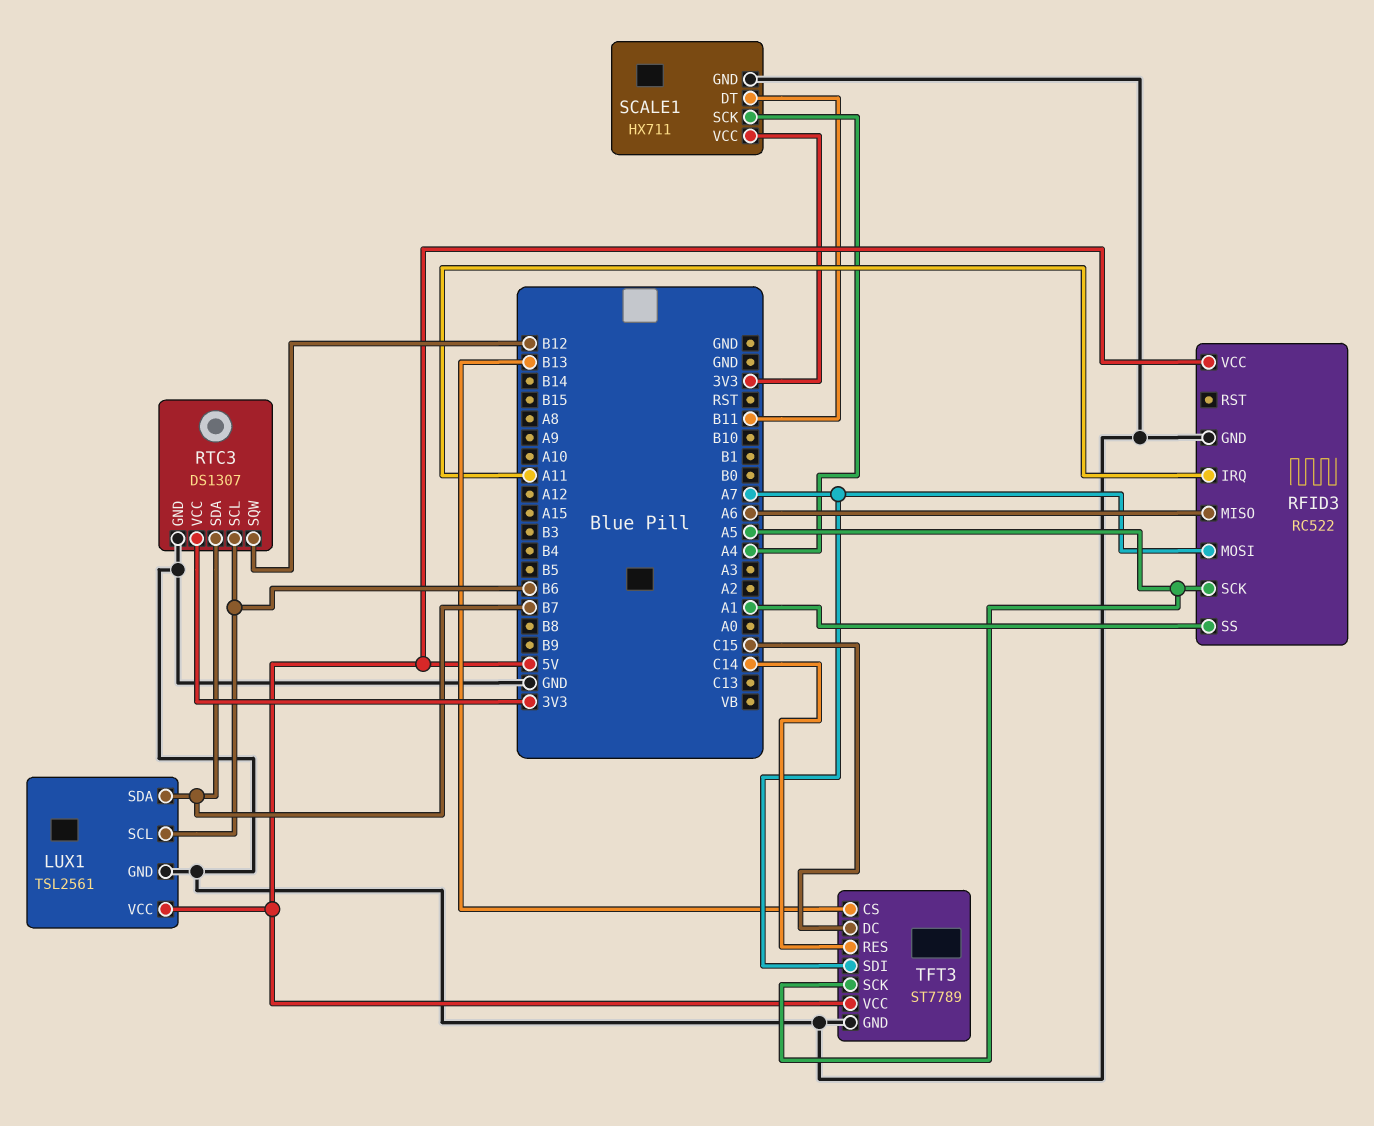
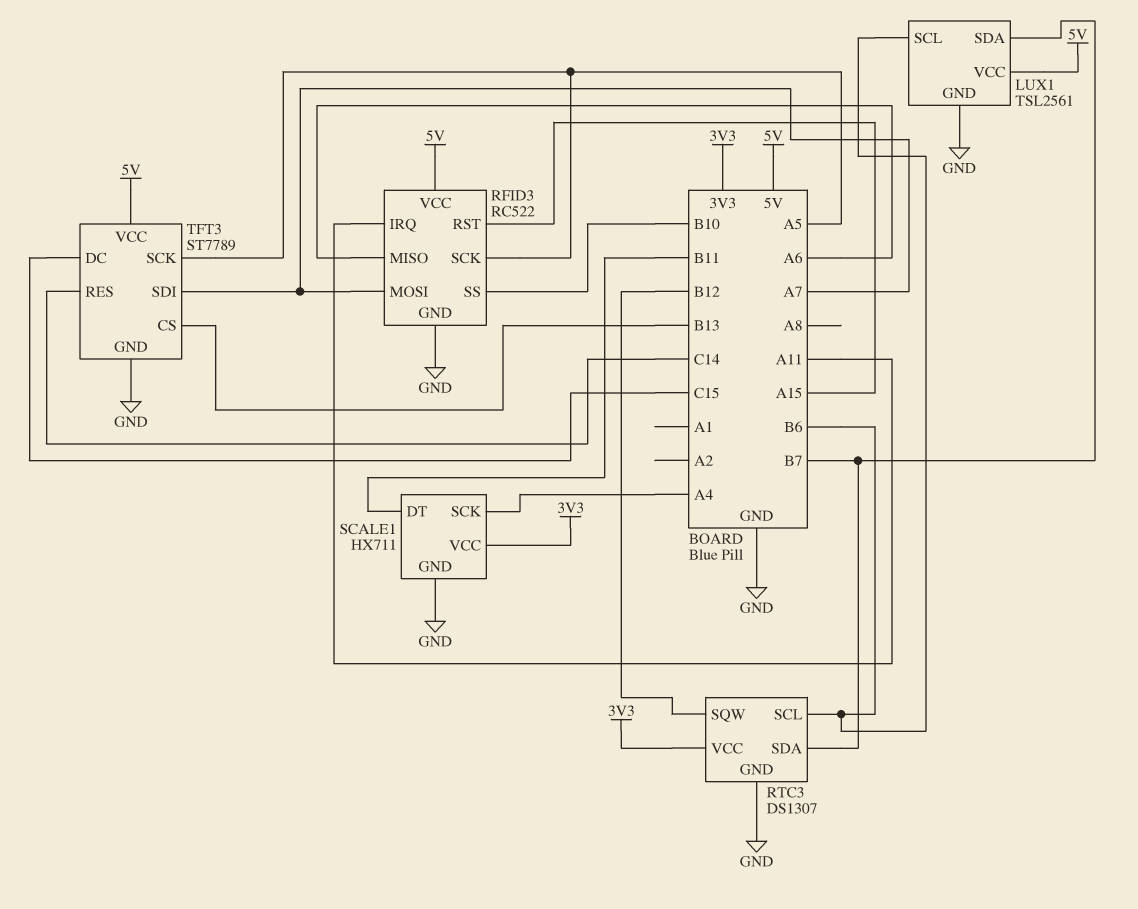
RFID3 pin RST: none -> A15
RFID3 pin SS: A1 -> B10

